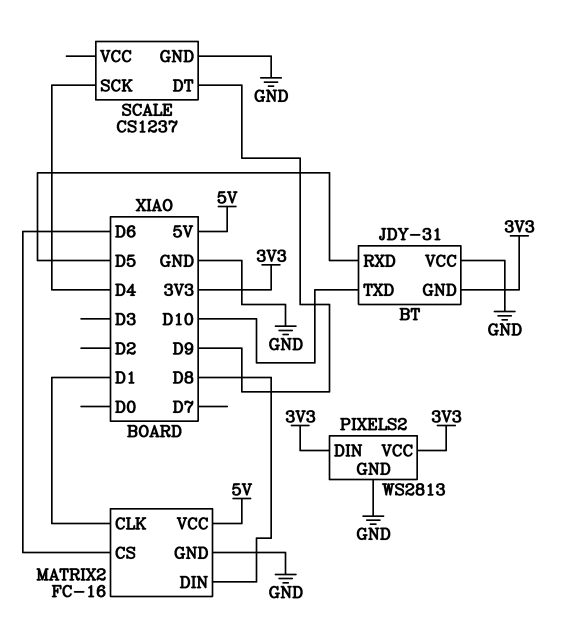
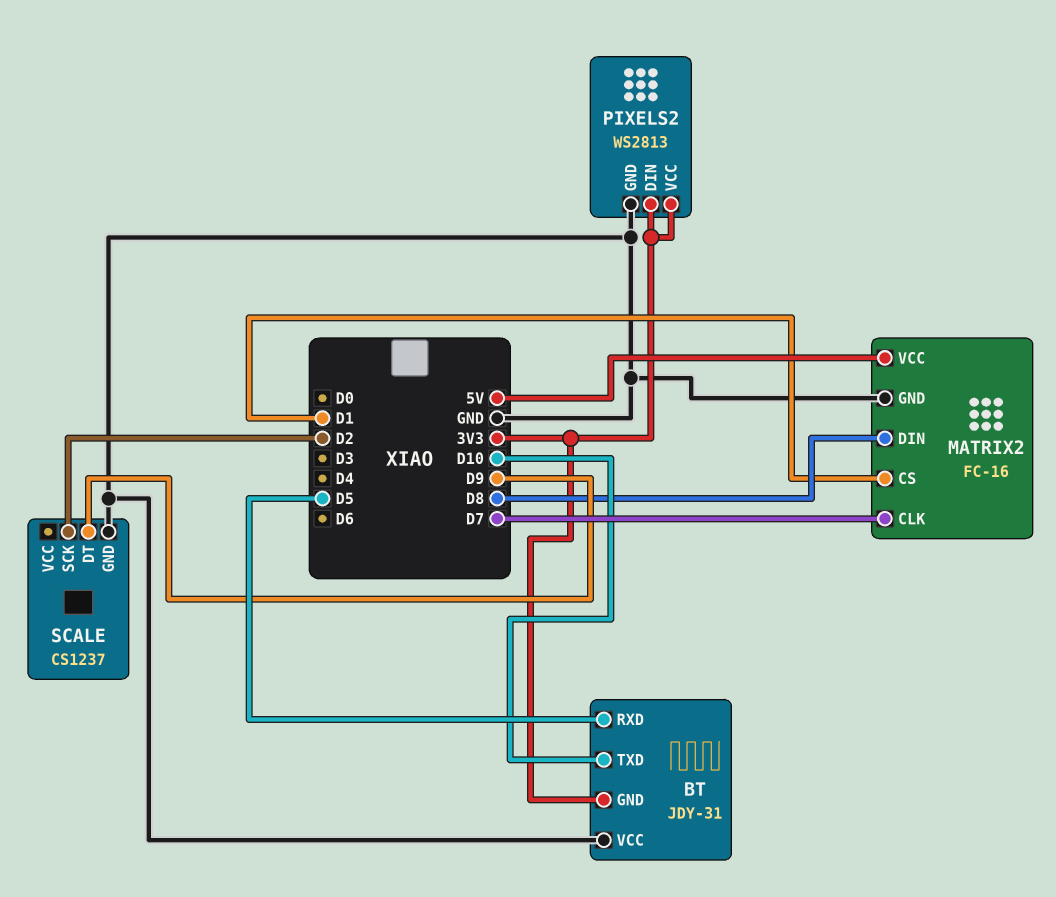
MATRIX2 pin CLK: D1 -> D7
MATRIX2 pin CS: D6 -> D1
SCALE pin SCK: D4 -> D2

